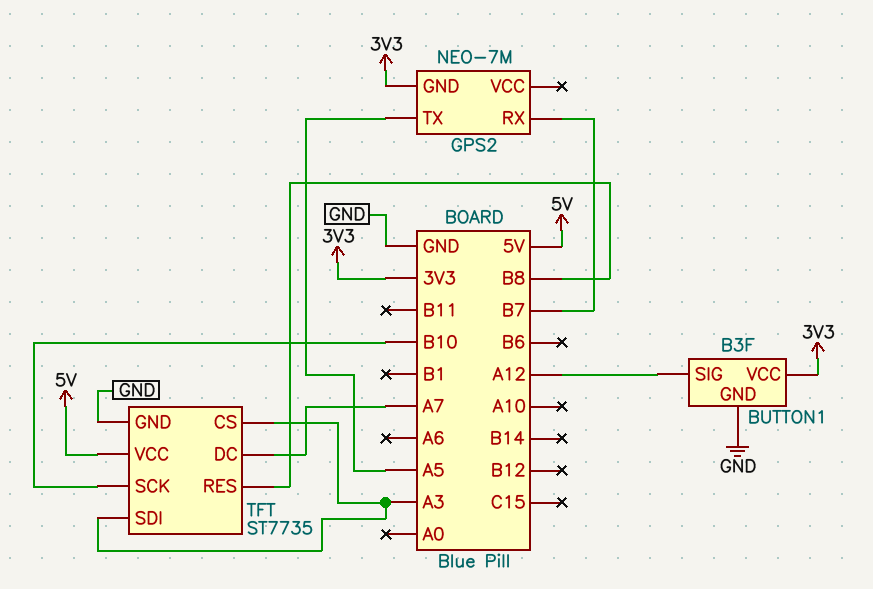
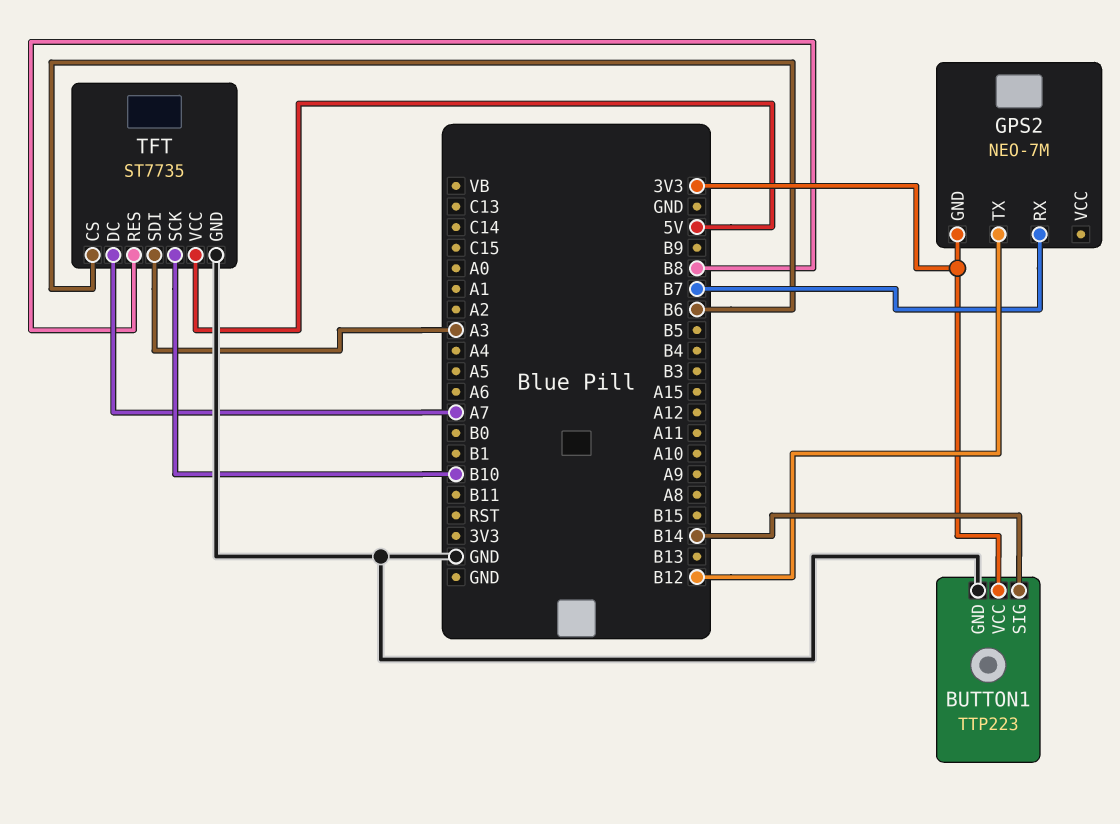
BUTTON1: B3F -> TTP223
BUTTON1 pin SIG: A12 -> B14
GPS2 pin TX: A5 -> B12
TFT pin CS: A3 -> B6

